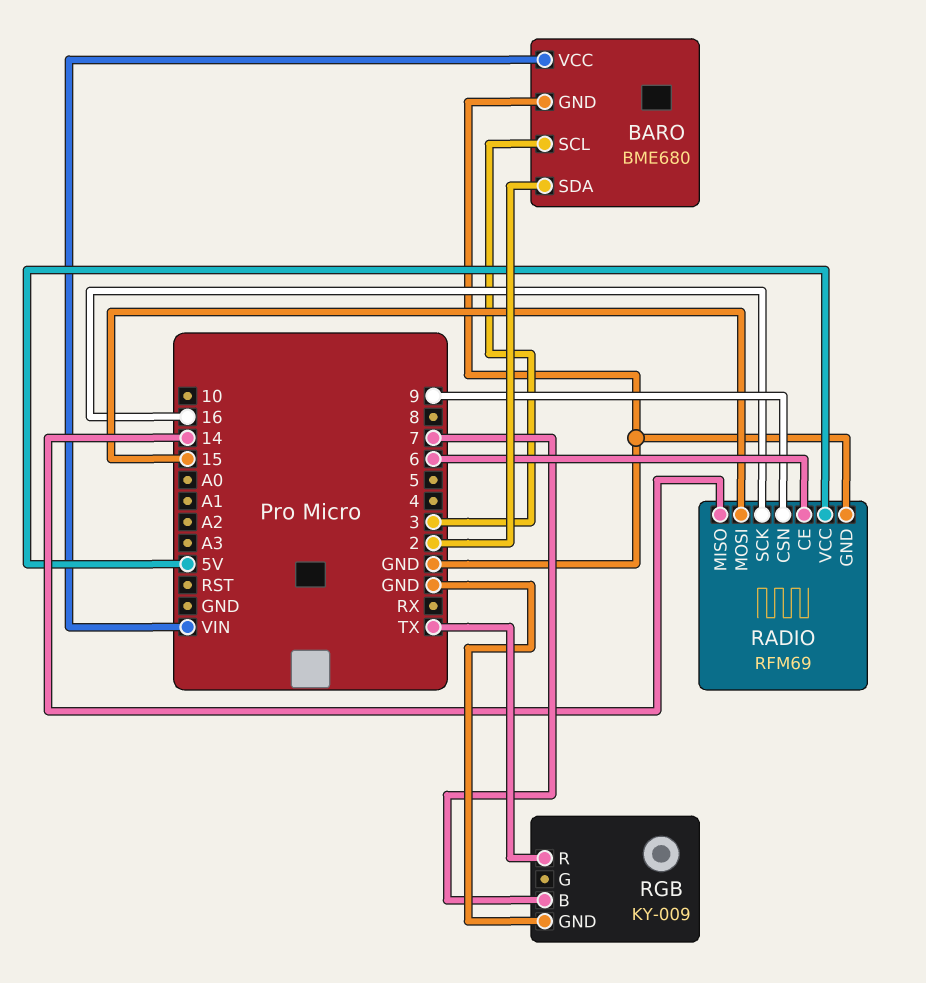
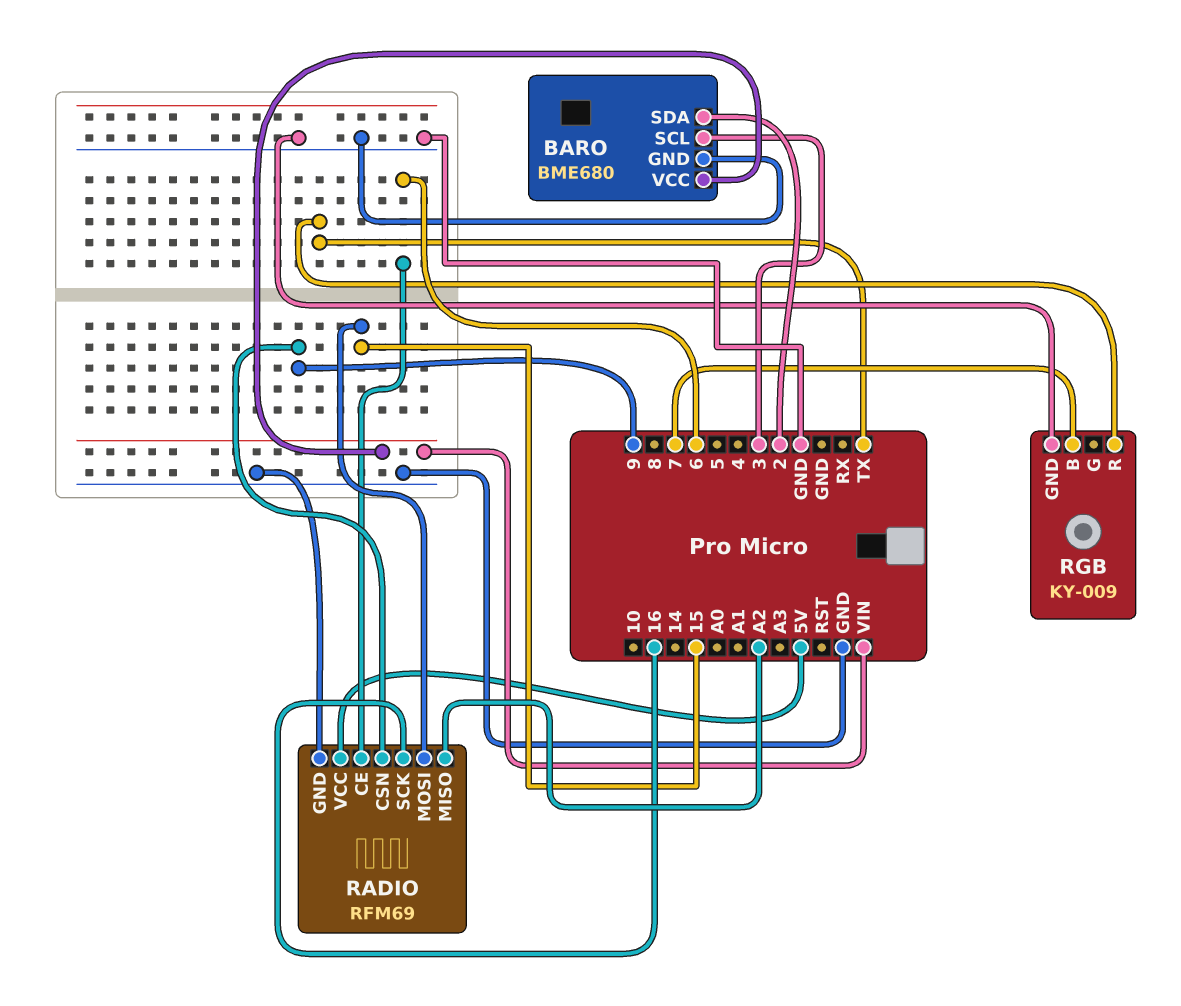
RADIO pin MISO: 14 -> A2

